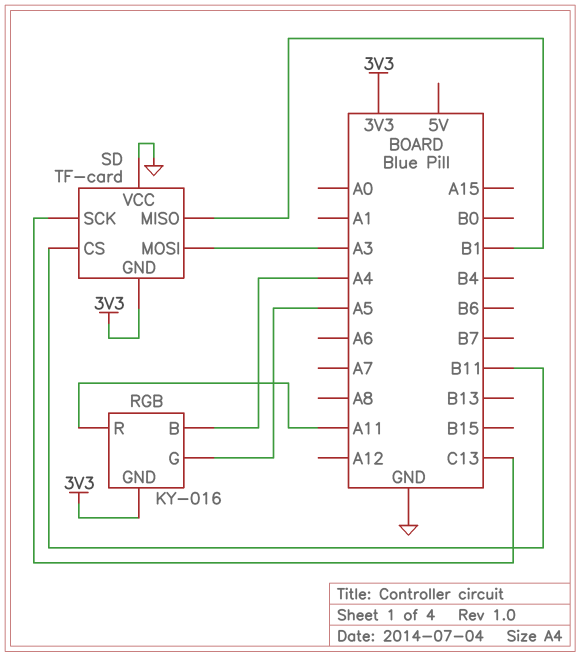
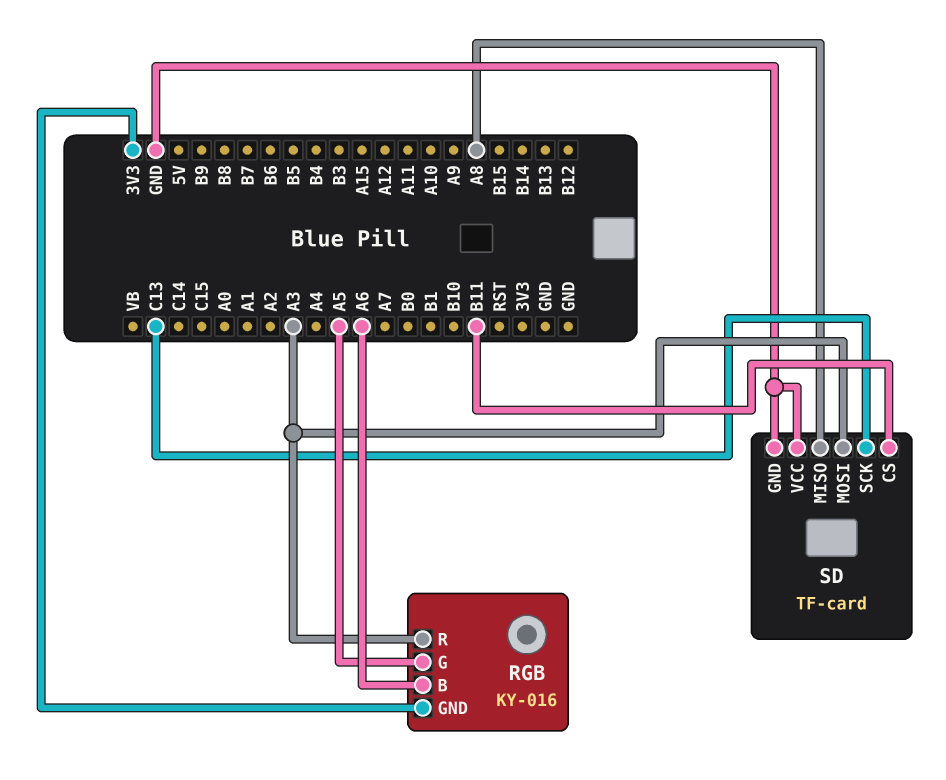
RGB pin B: A4 -> A6
RGB pin R: A11 -> A3
SD pin GND: 3V3 -> GND
SD pin MISO: B1 -> A8

